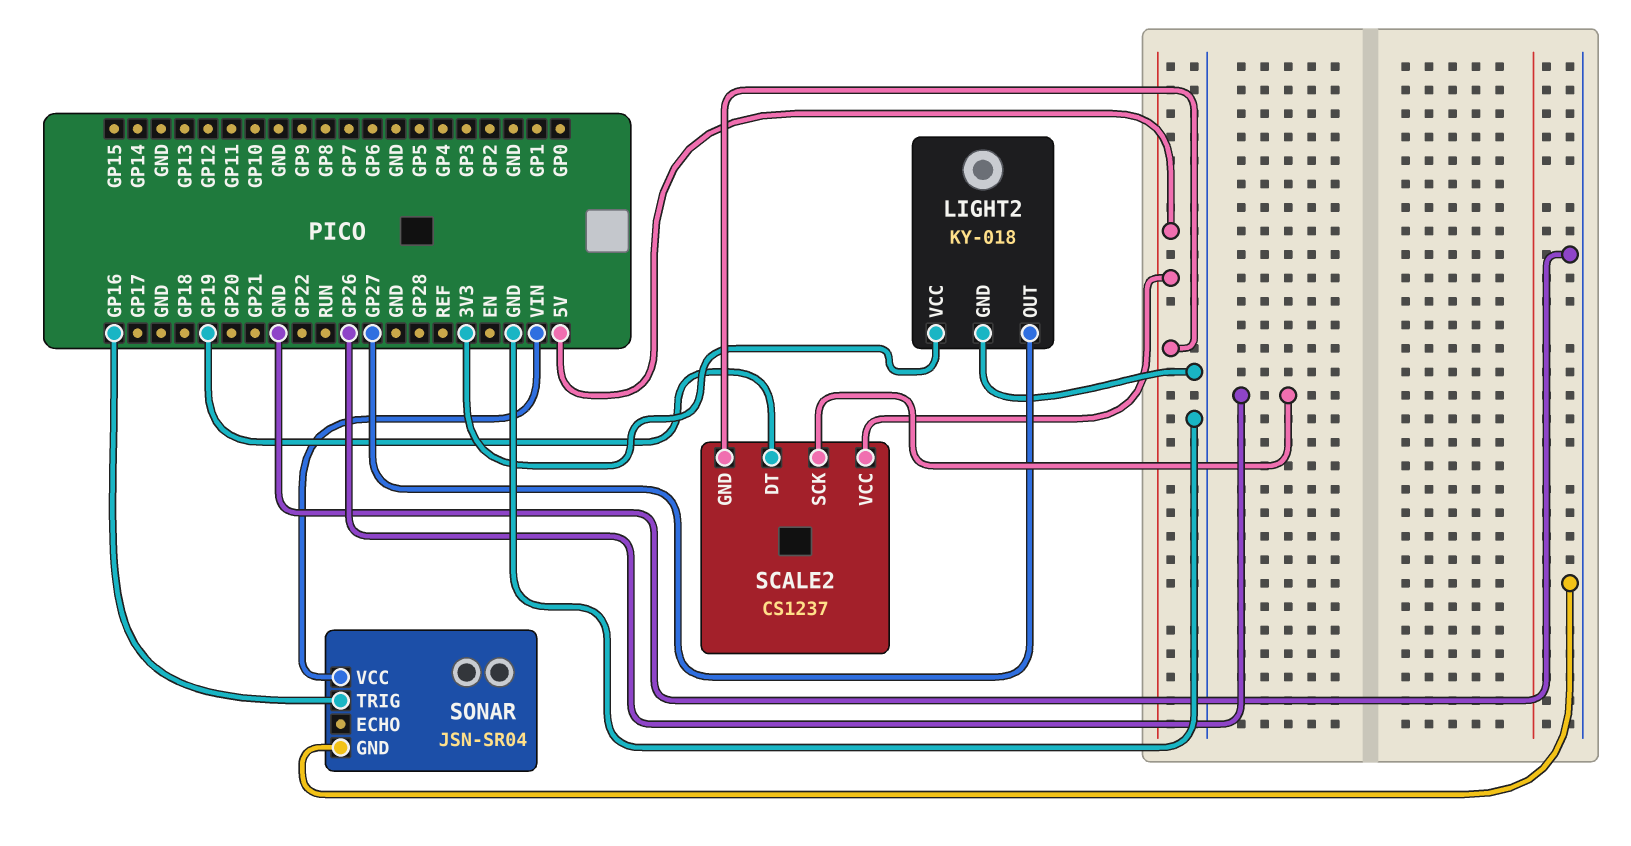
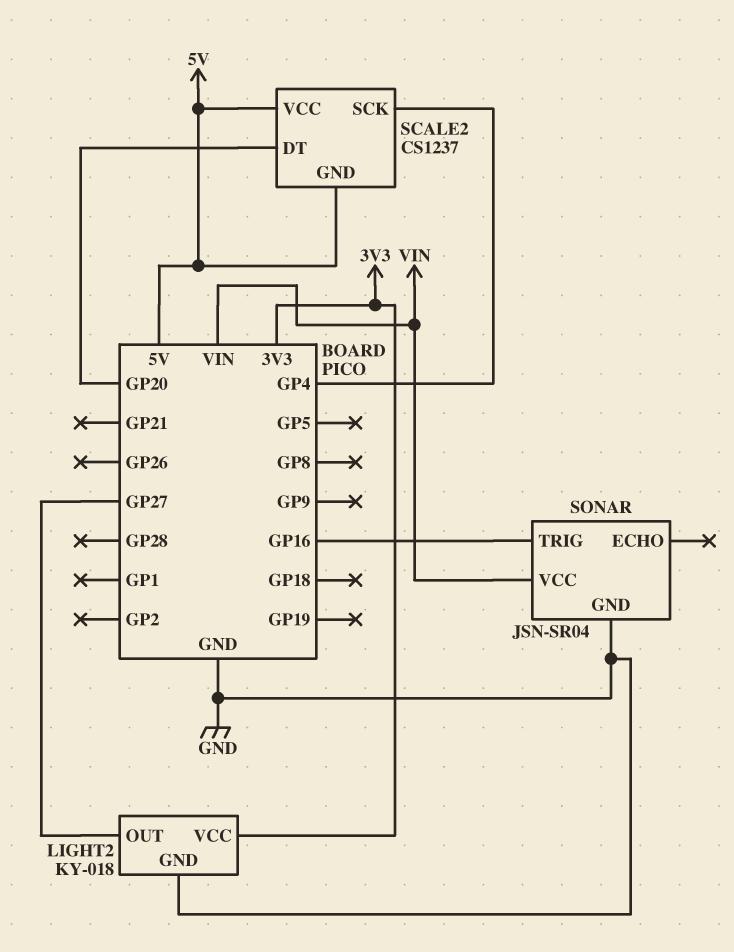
SCALE2 pin DT: GP19 -> GP20
SCALE2 pin SCK: GP26 -> GP4

